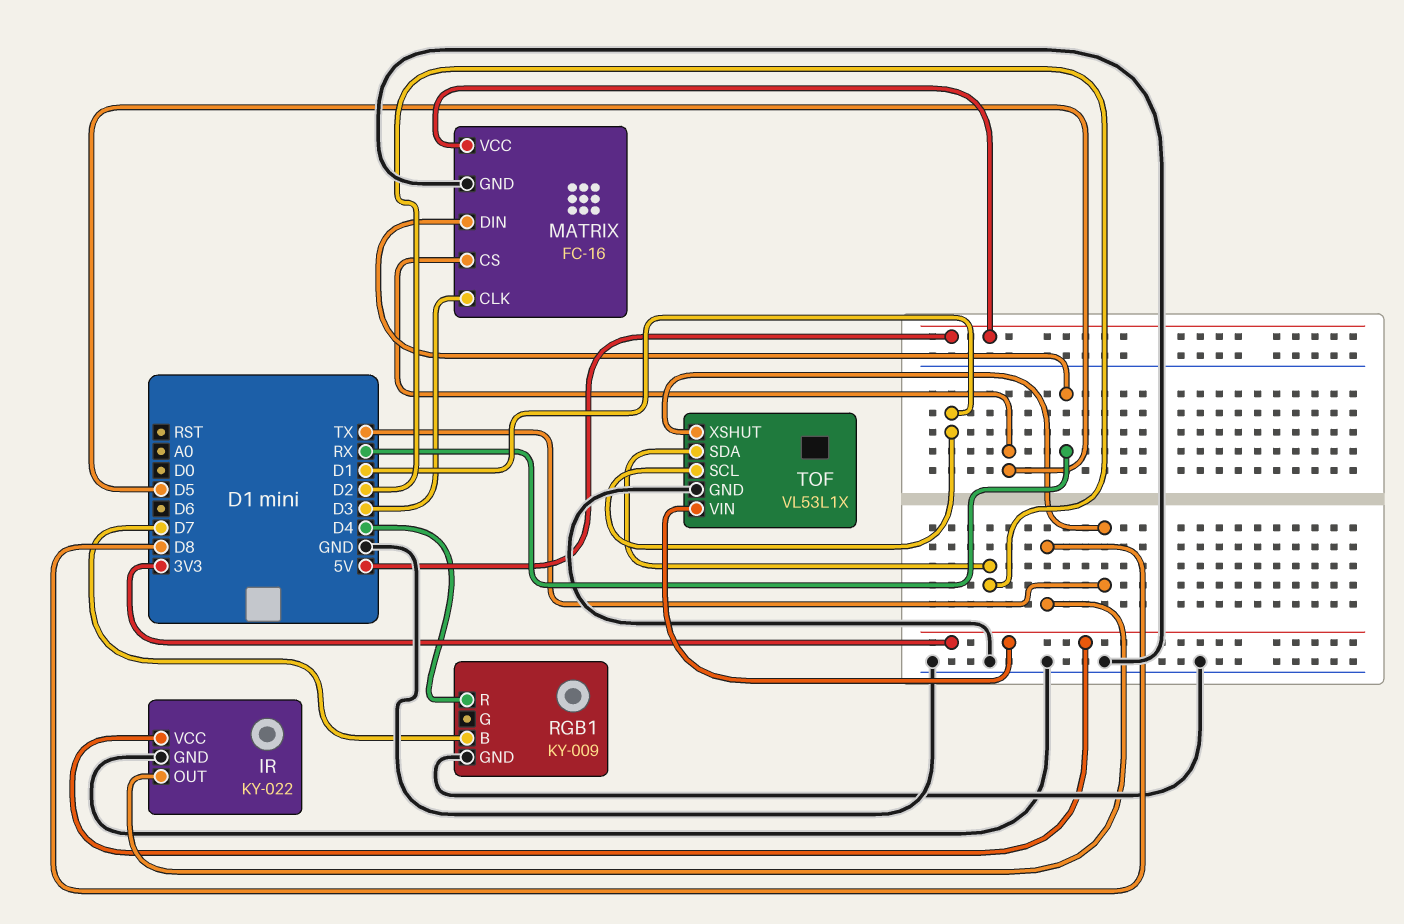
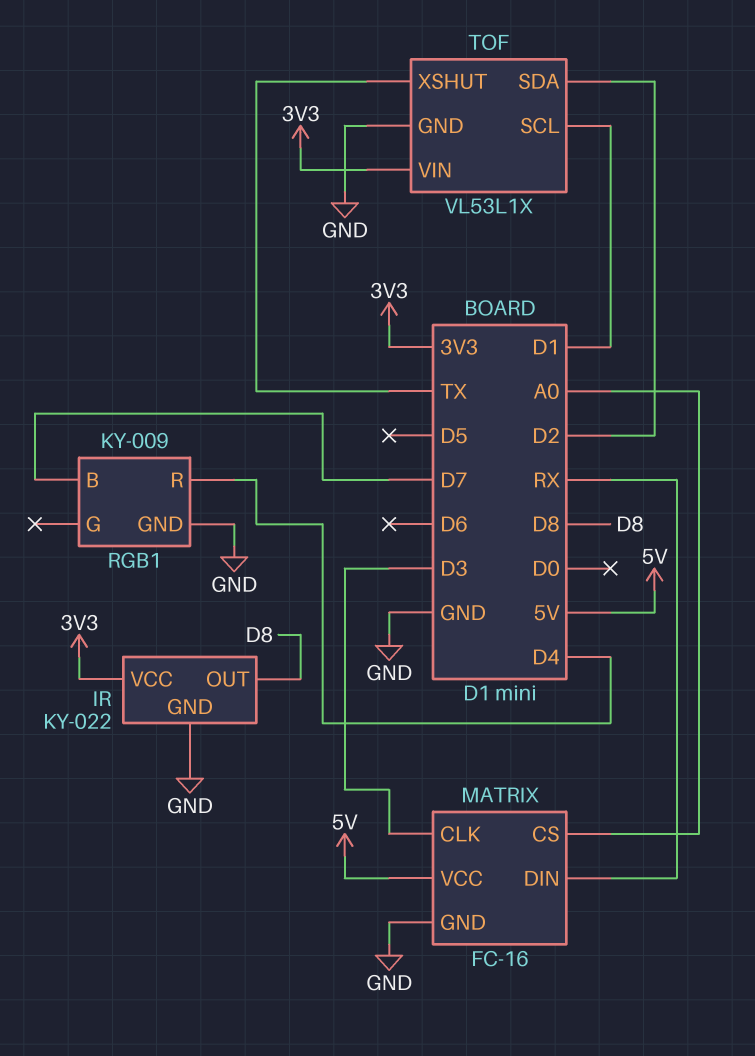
MATRIX pin CS: D5 -> A0

